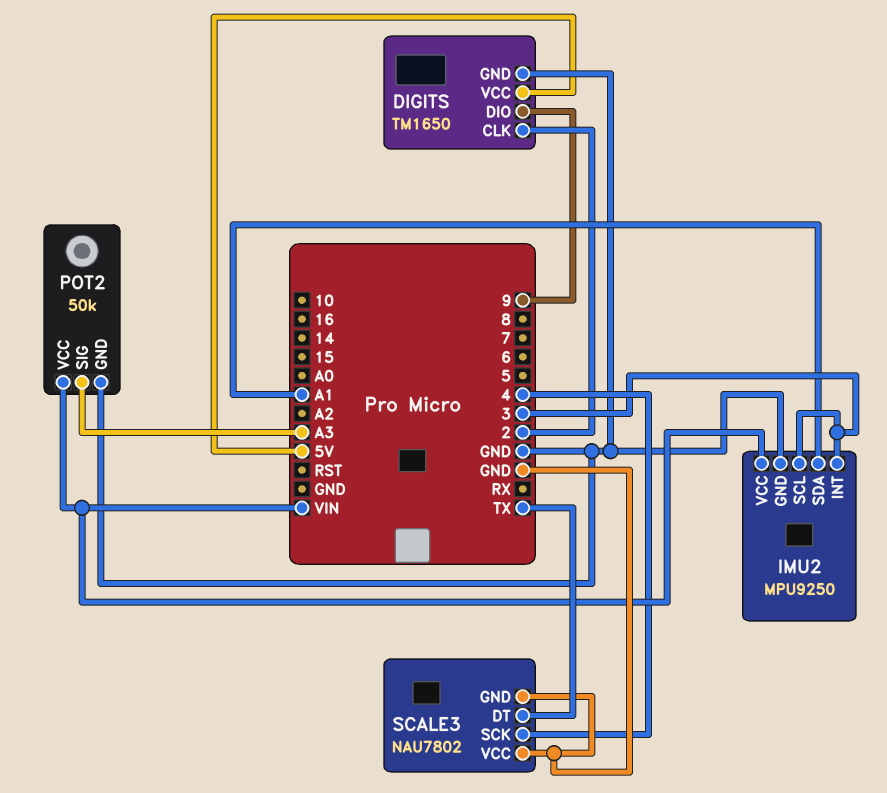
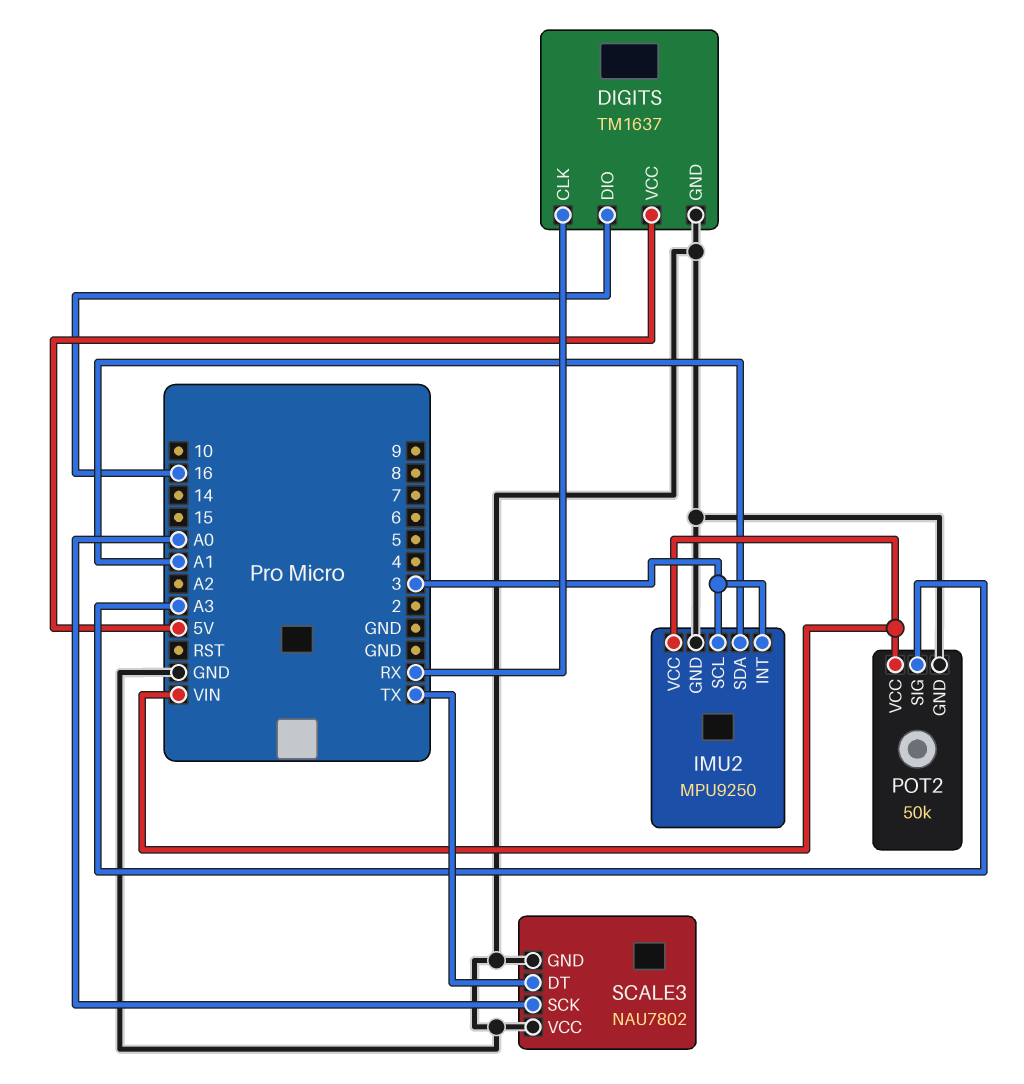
DIGITS: TM1650 -> TM1637
DIGITS pin CLK: 2 -> RX
DIGITS pin DIO: 9 -> 16
SCALE3 pin SCK: 4 -> A0

